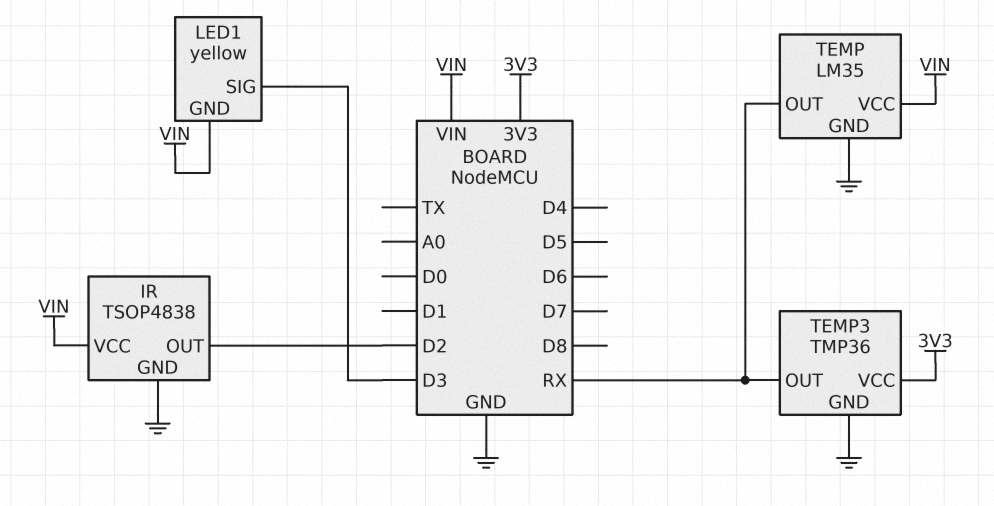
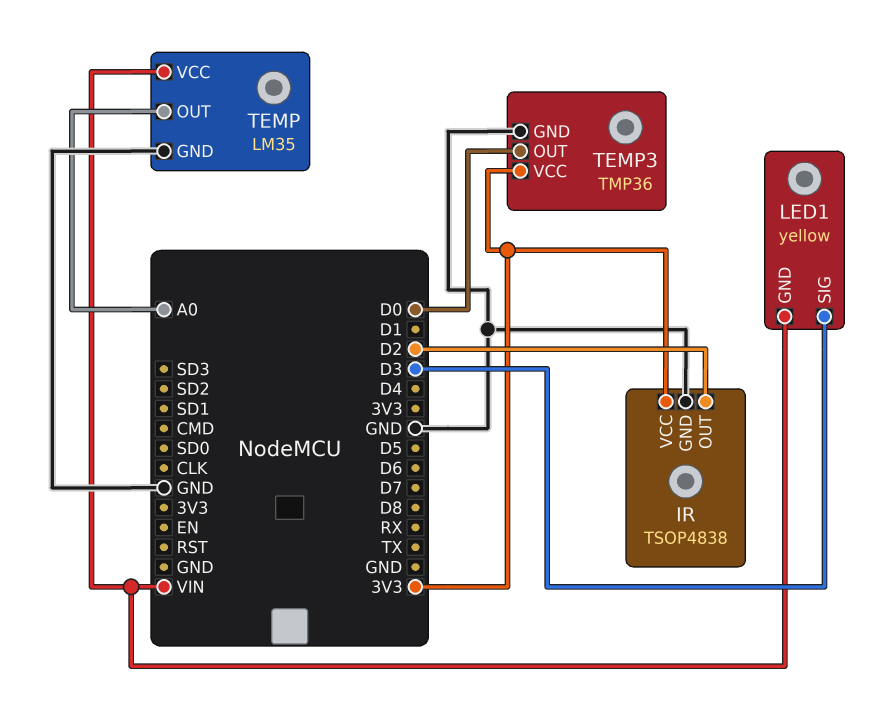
IR pin VCC: VIN -> 3V3
TEMP pin OUT: RX -> A0
TEMP3 pin OUT: RX -> D0

